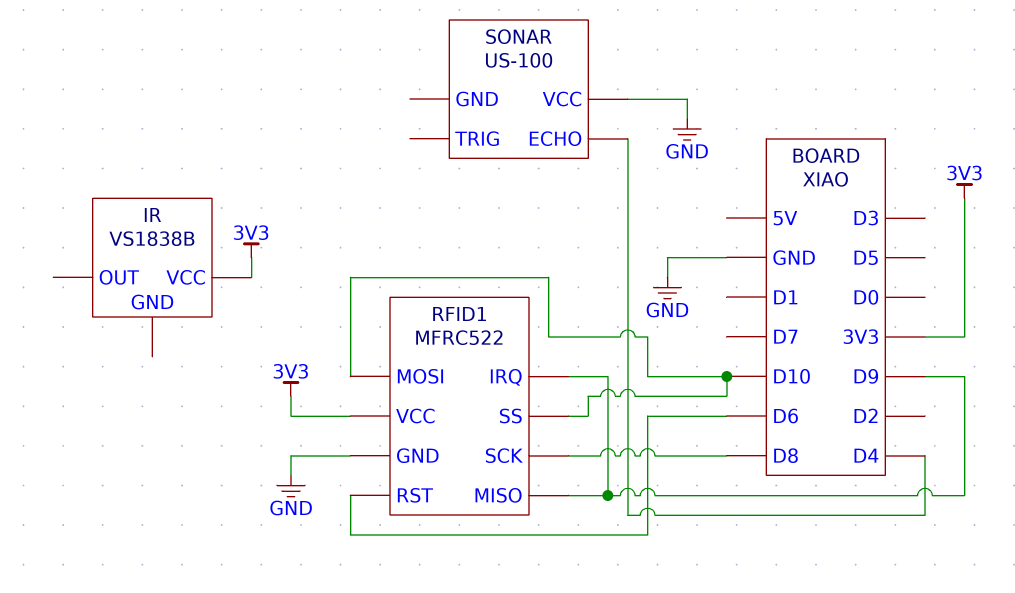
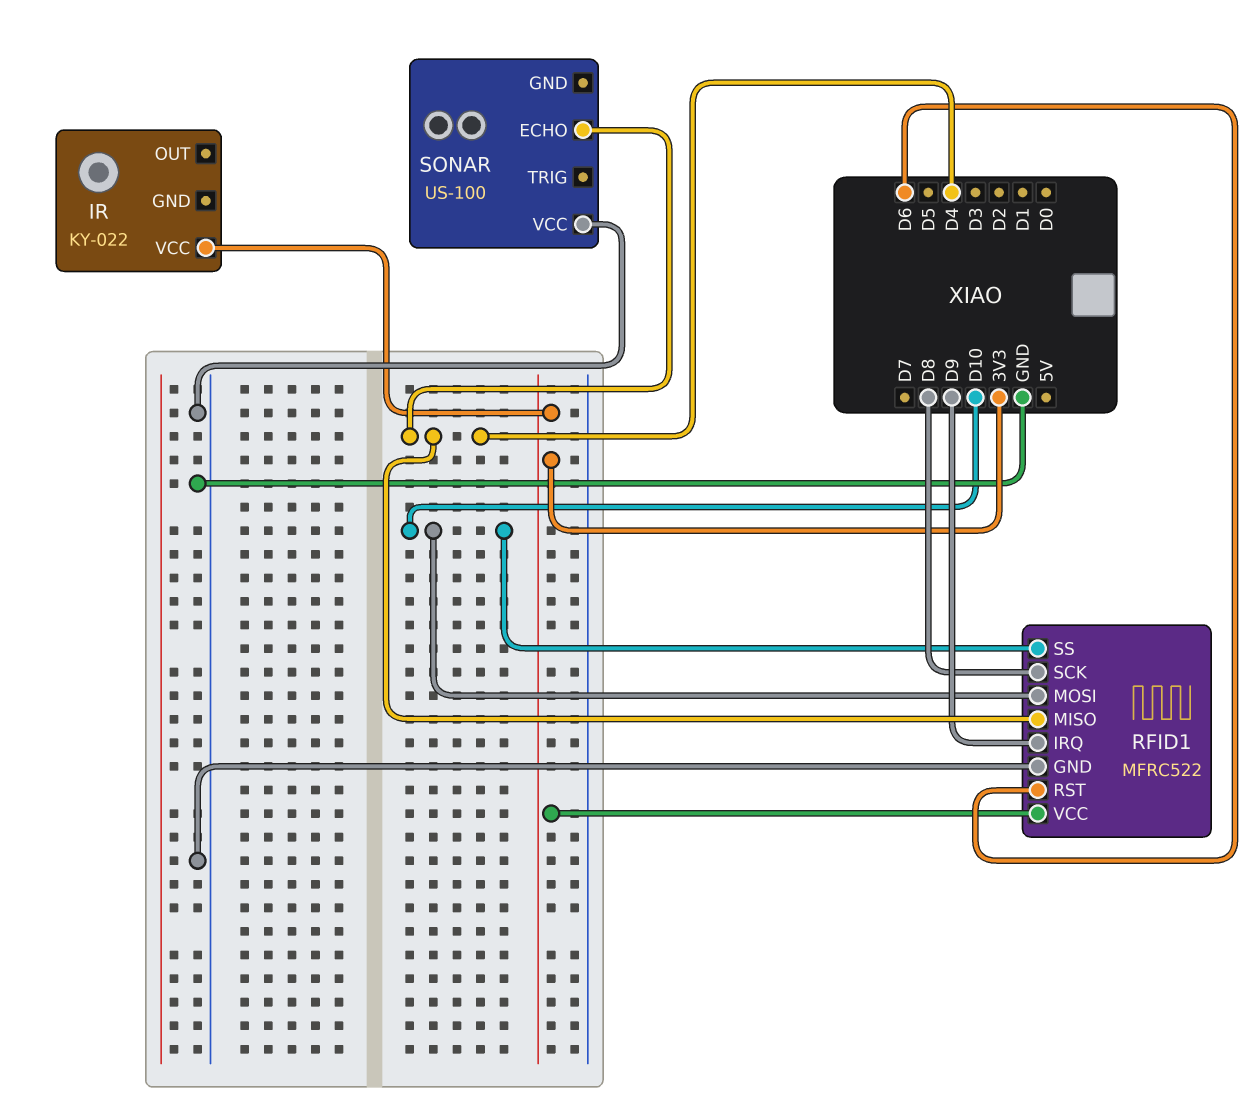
IR: VS1838B -> KY-022
RFID1 pin MISO: D9 -> D4

